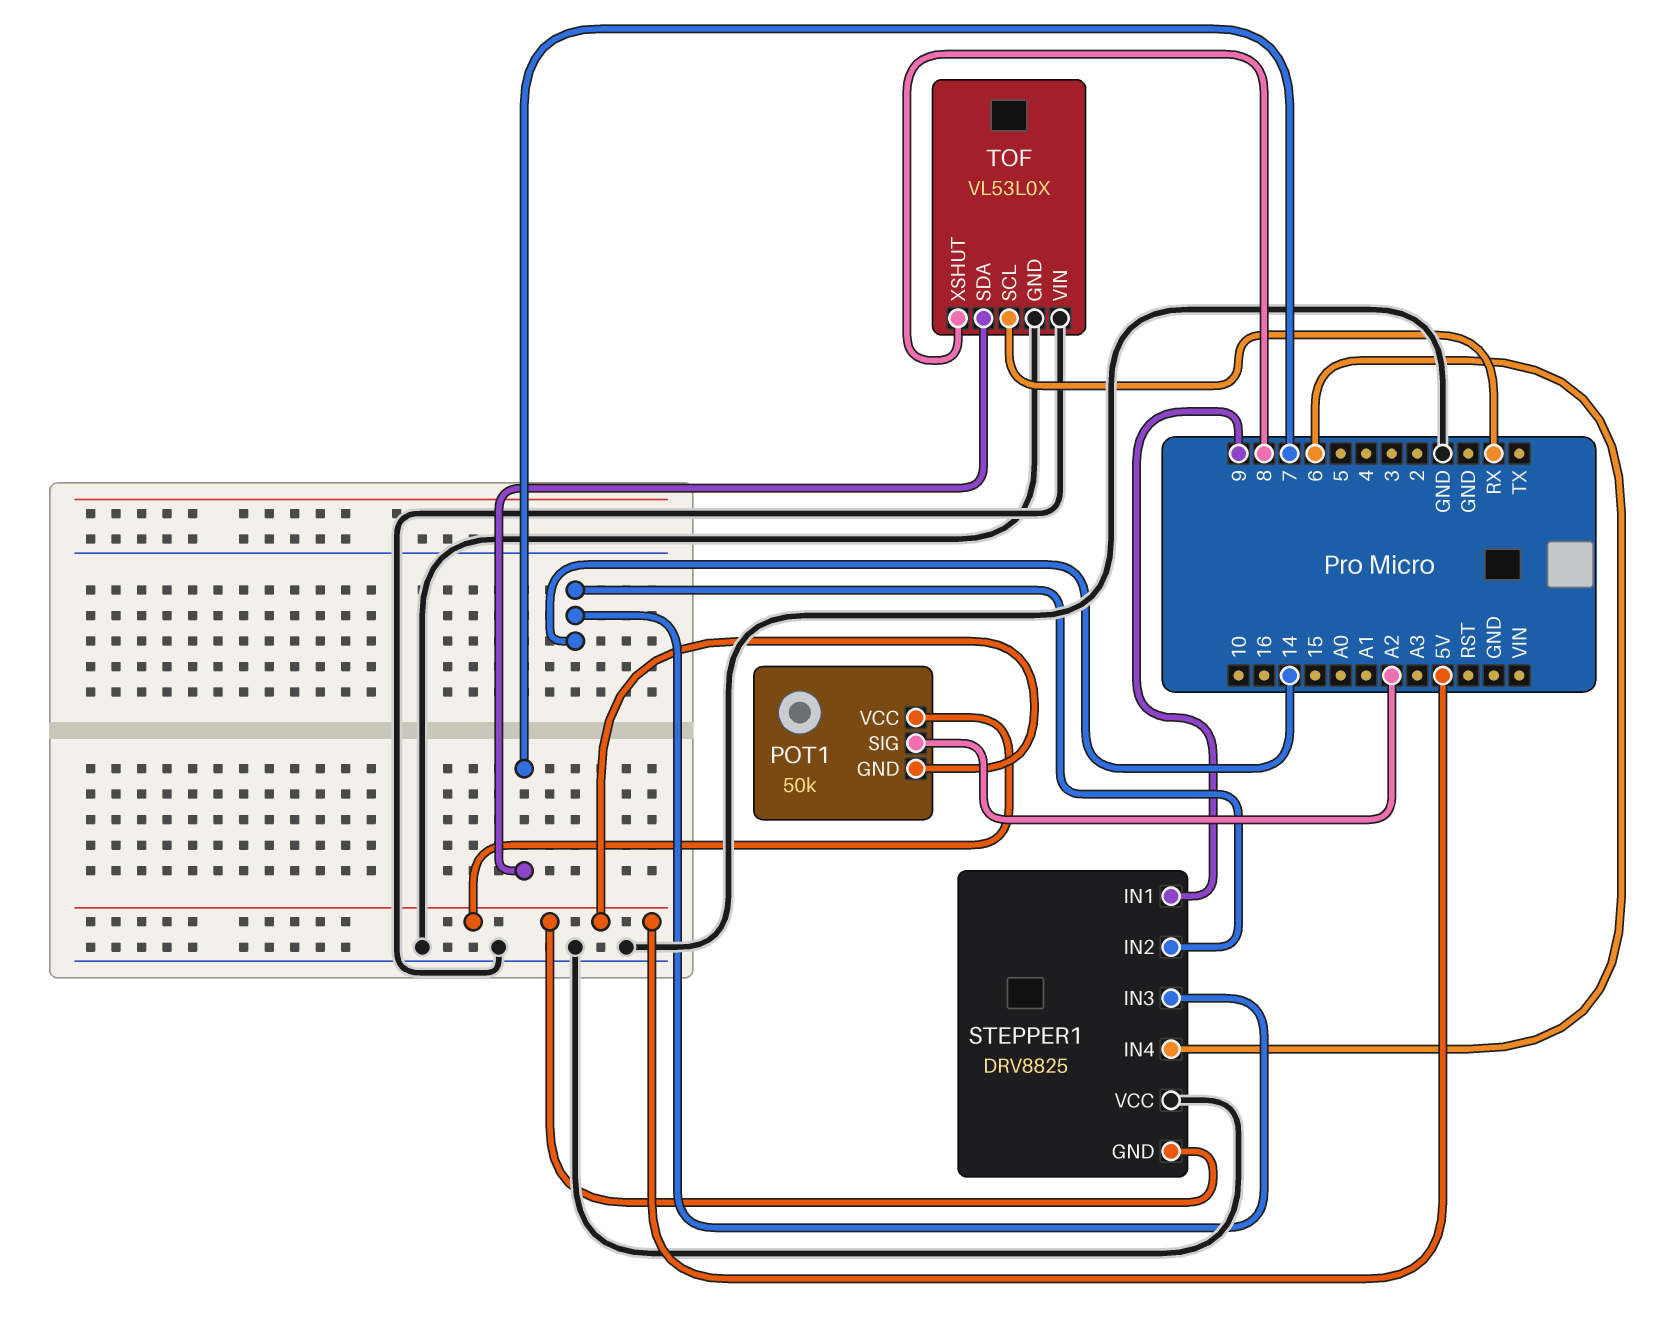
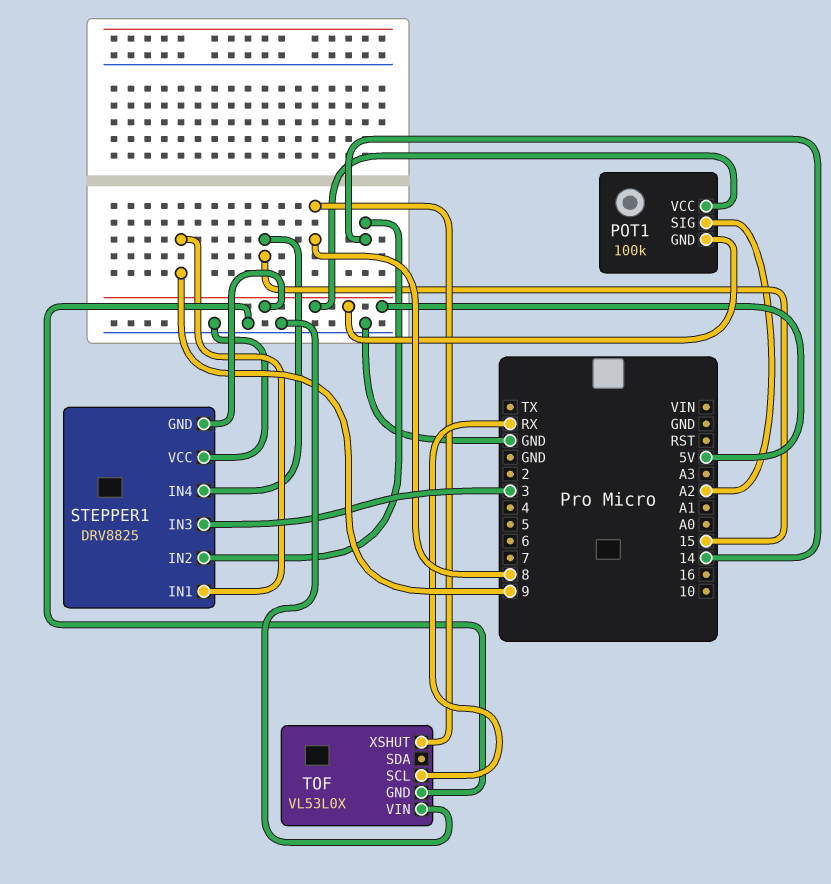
POT1: 50k -> 100k
STEPPER1 pin IN3: 14 -> 3
STEPPER1 pin IN4: 6 -> 15
TOF pin SDA: 7 -> none

